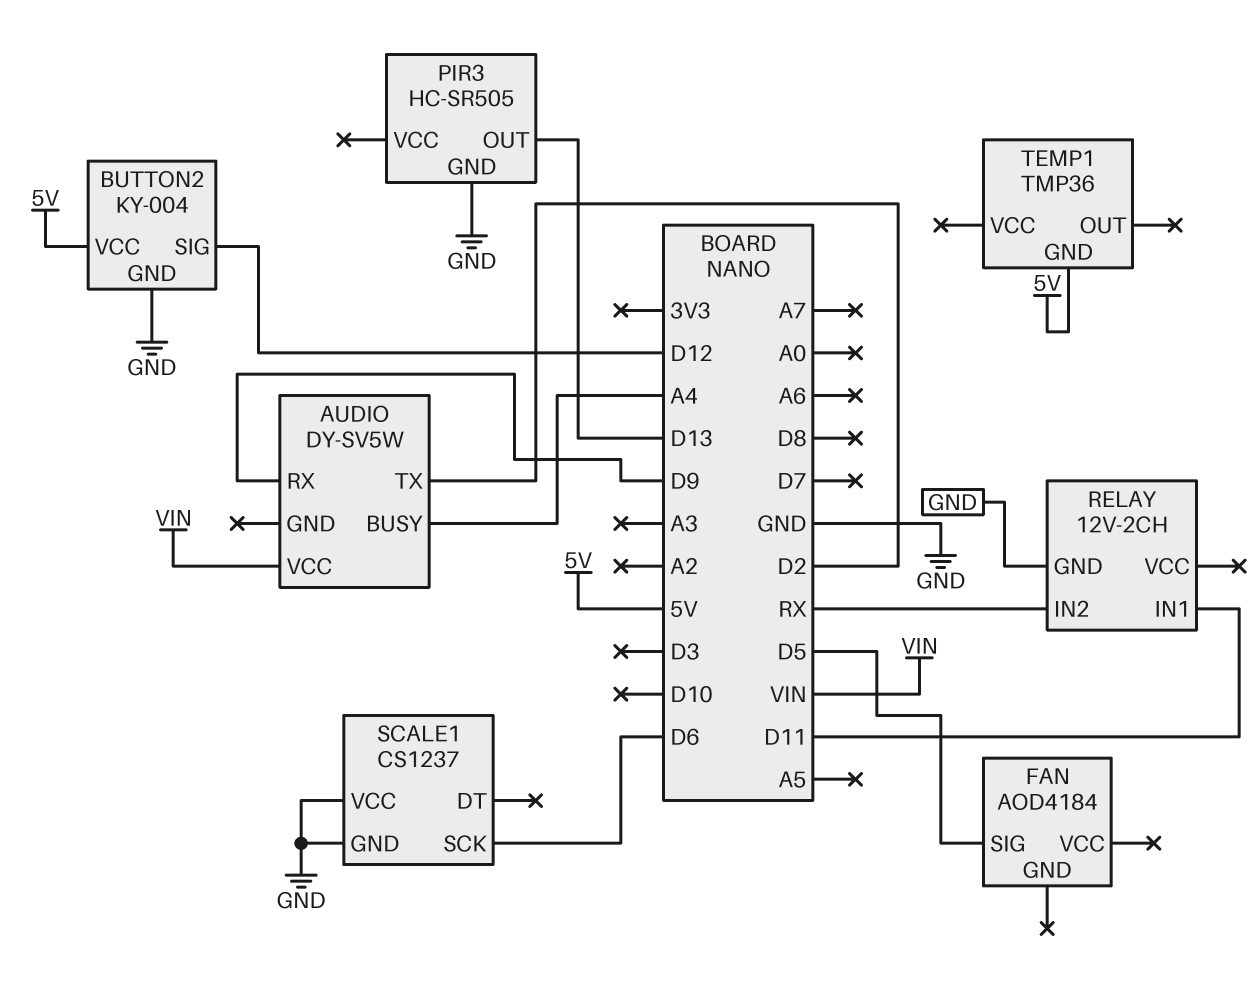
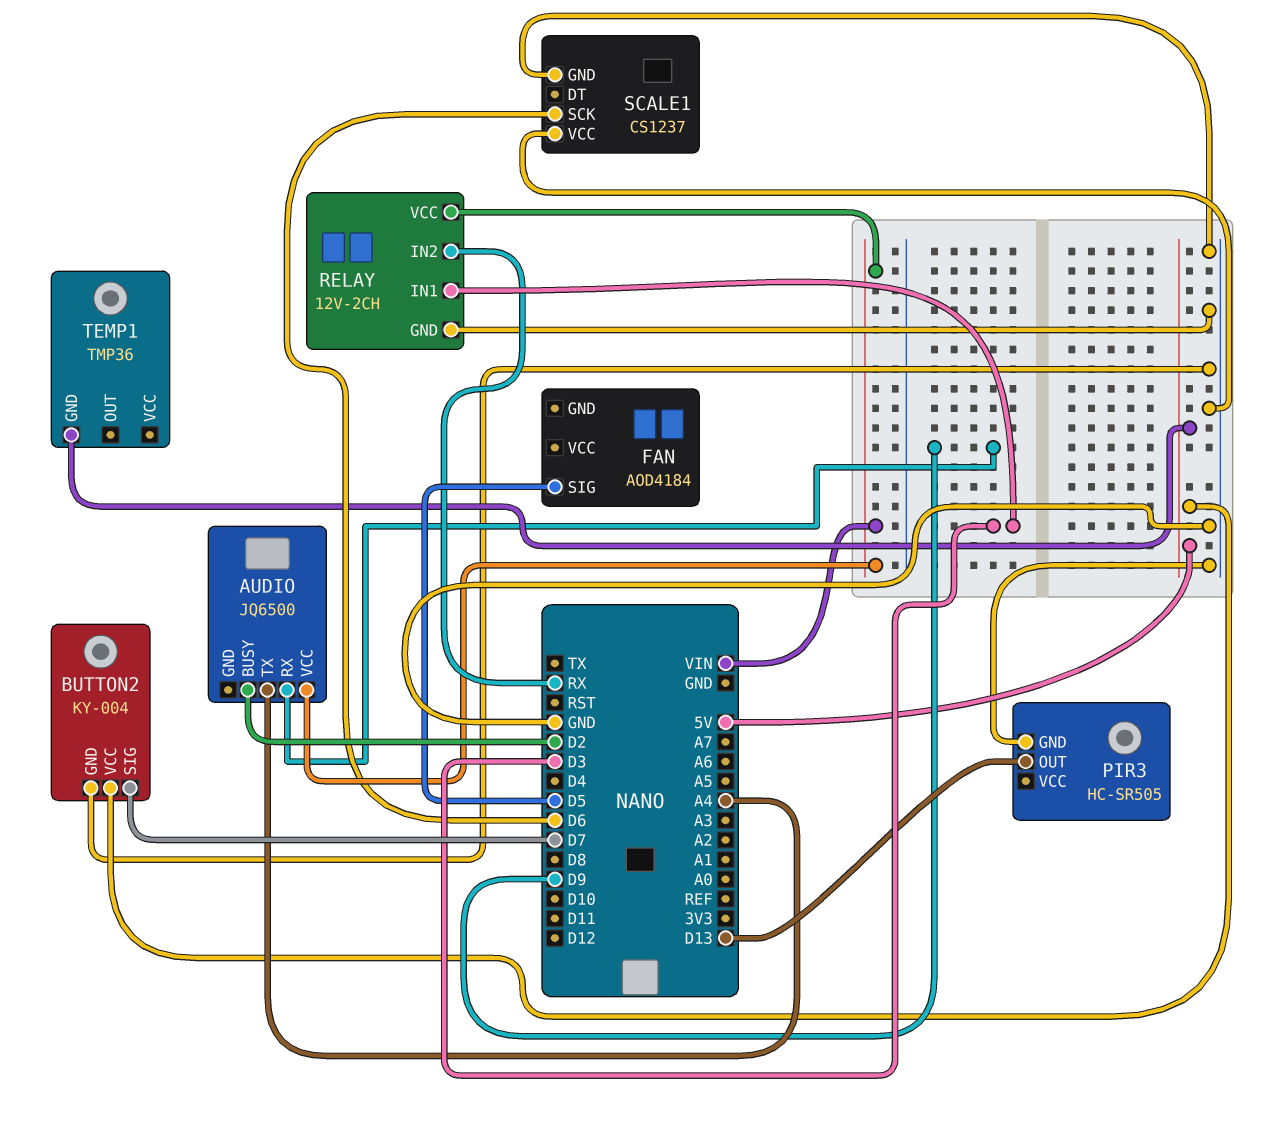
AUDIO: DY-SV5W -> JQ6500
AUDIO pin BUSY: A4 -> D2
AUDIO pin TX: D2 -> A4
BUTTON2 pin SIG: D12 -> D7
RELAY pin IN1: D11 -> D3
RELAY pin VCC: none -> VIN

